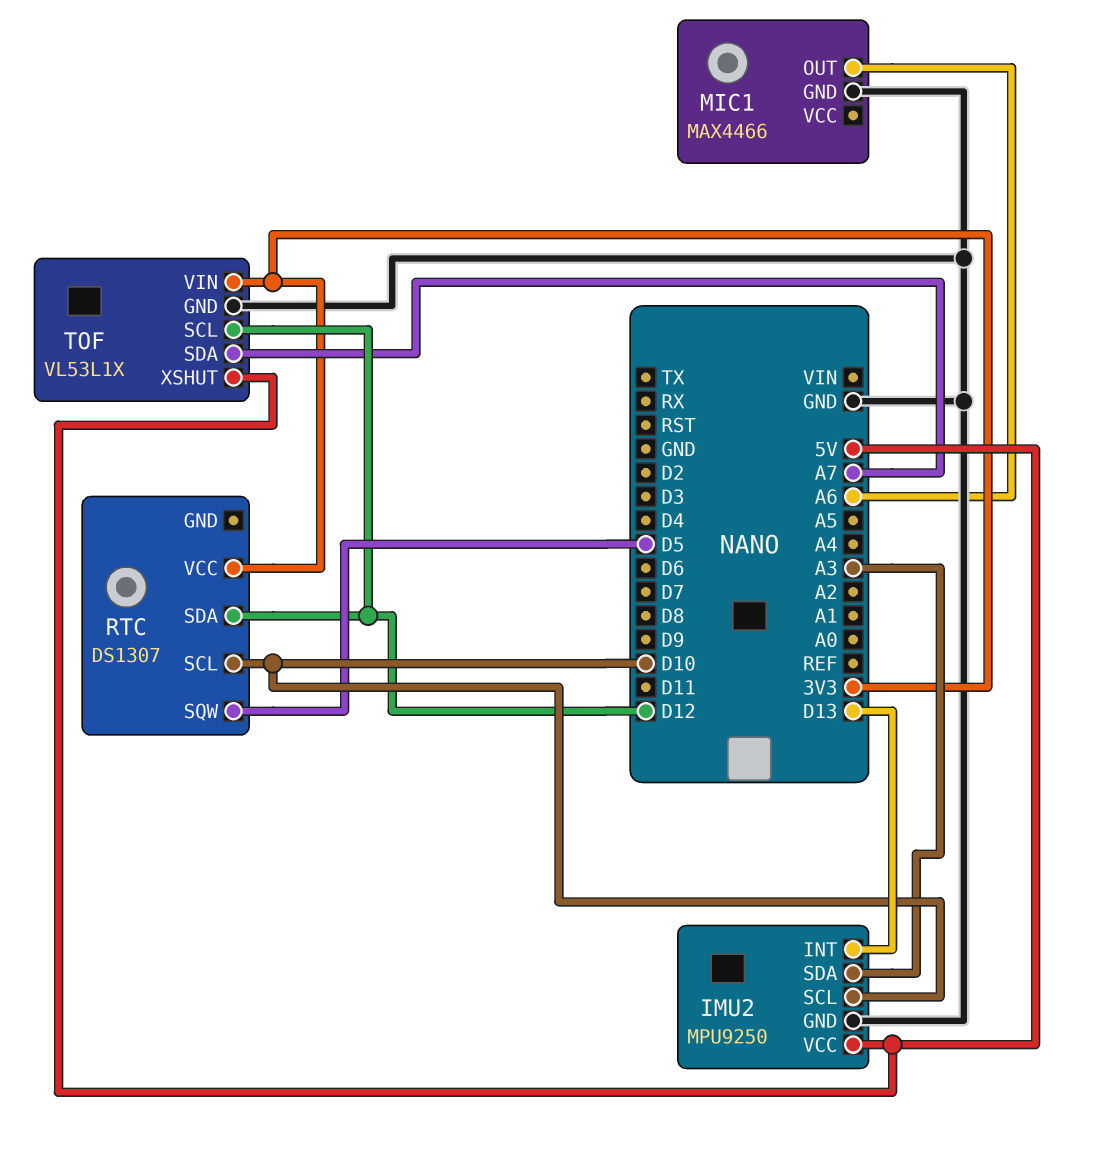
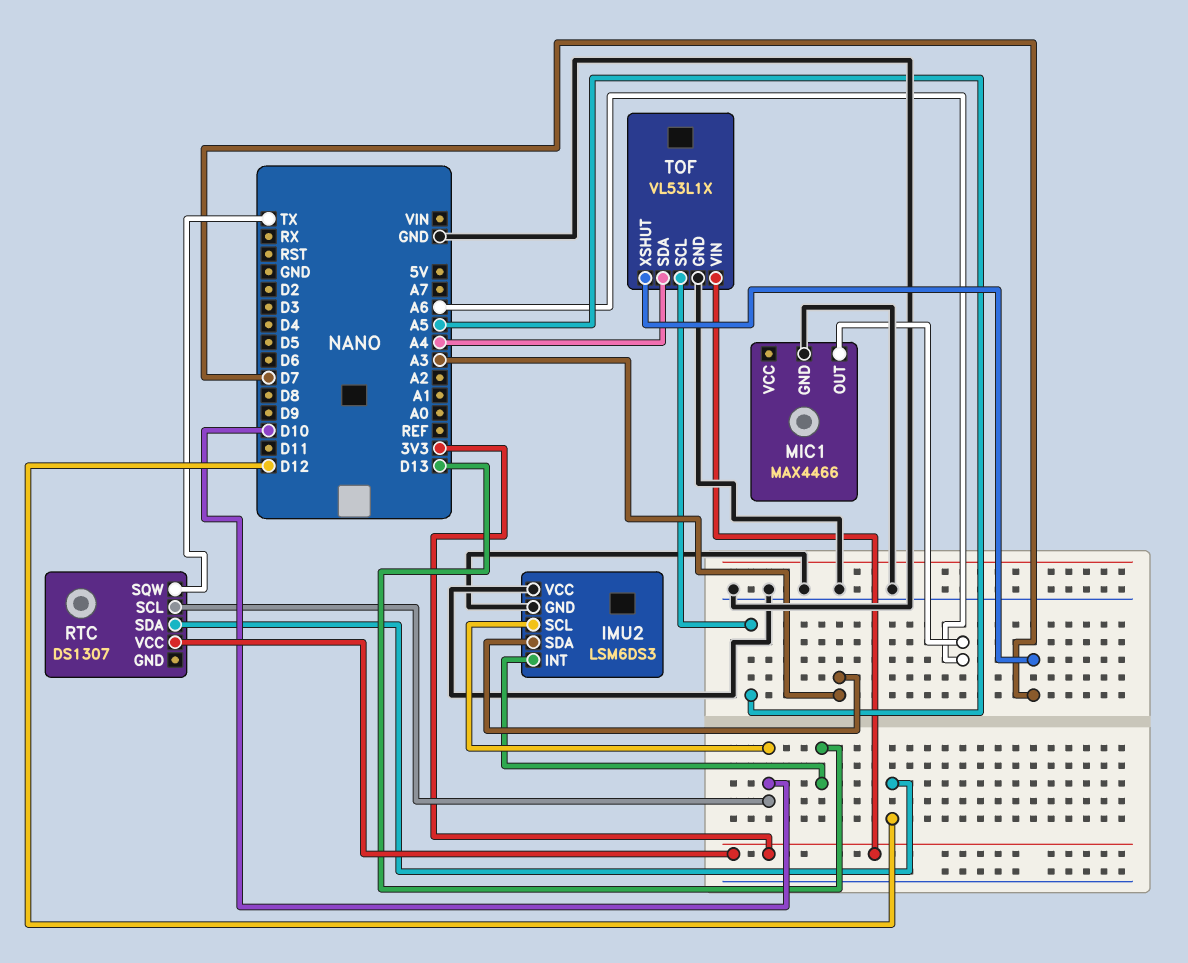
IMU2: MPU9250 -> LSM6DS3
IMU2 pin VCC: 5V -> GND
RTC pin SQW: D5 -> TX
TOF pin SCL: D12 -> A5
TOF pin SDA: A7 -> A4
TOF pin XSHUT: 5V -> D7

